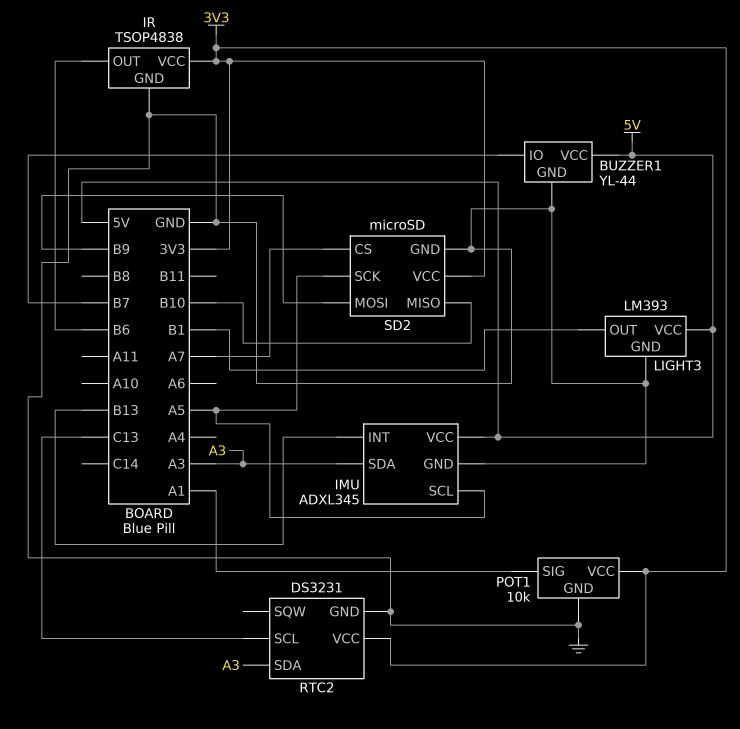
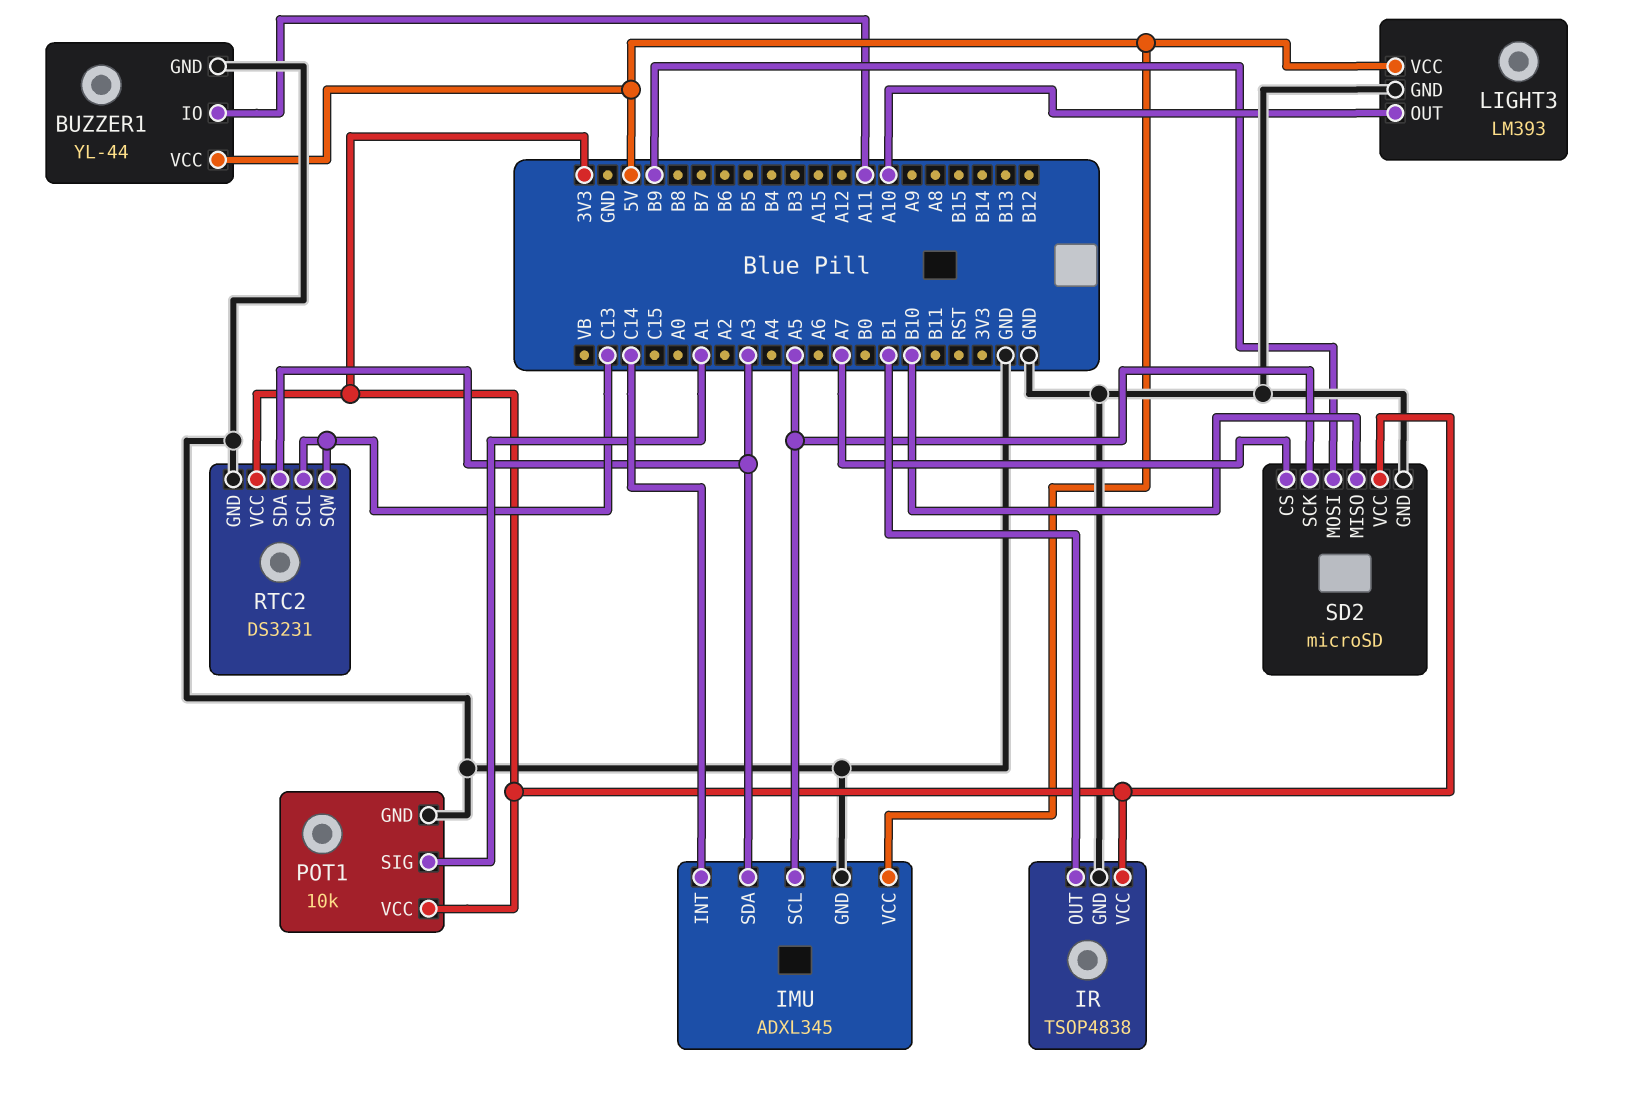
BUZZER1 pin IO: B7 -> A11
IMU pin INT: B13 -> C14
IR pin OUT: B6 -> B1
LIGHT3 pin OUT: B1 -> A10
RTC2 pin SQW: none -> C13

